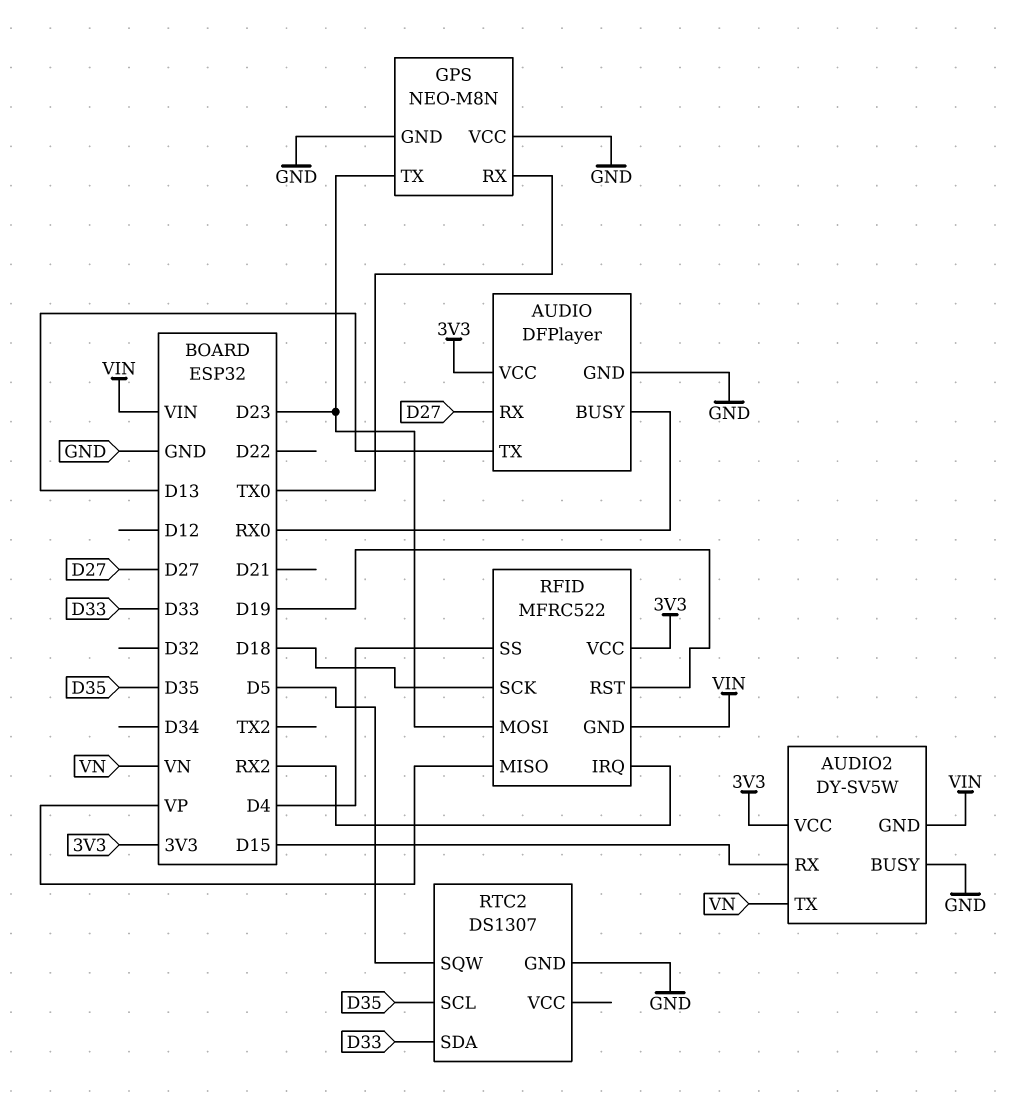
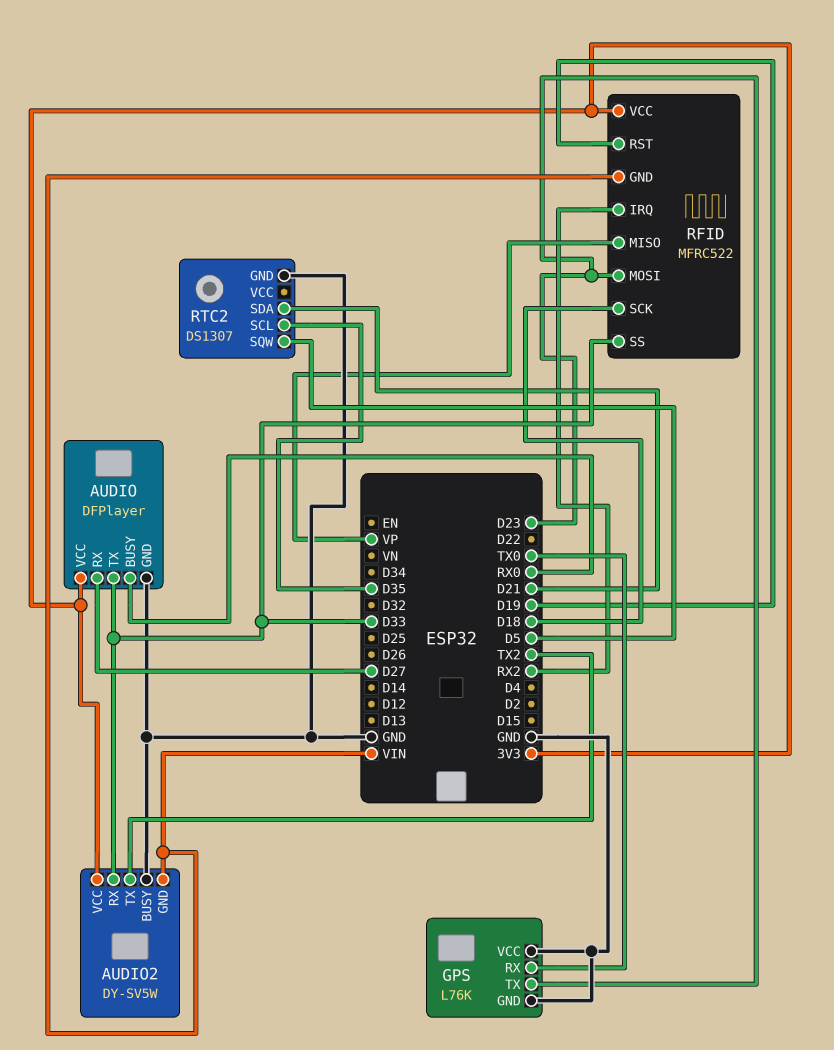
AUDIO pin TX: D13 -> D33
AUDIO2 pin RX: D15 -> D33
AUDIO2 pin TX: VN -> TX2
GPS: NEO-M8N -> L76K
RFID pin SS: D4 -> D33
RTC2 pin SDA: D33 -> D21

